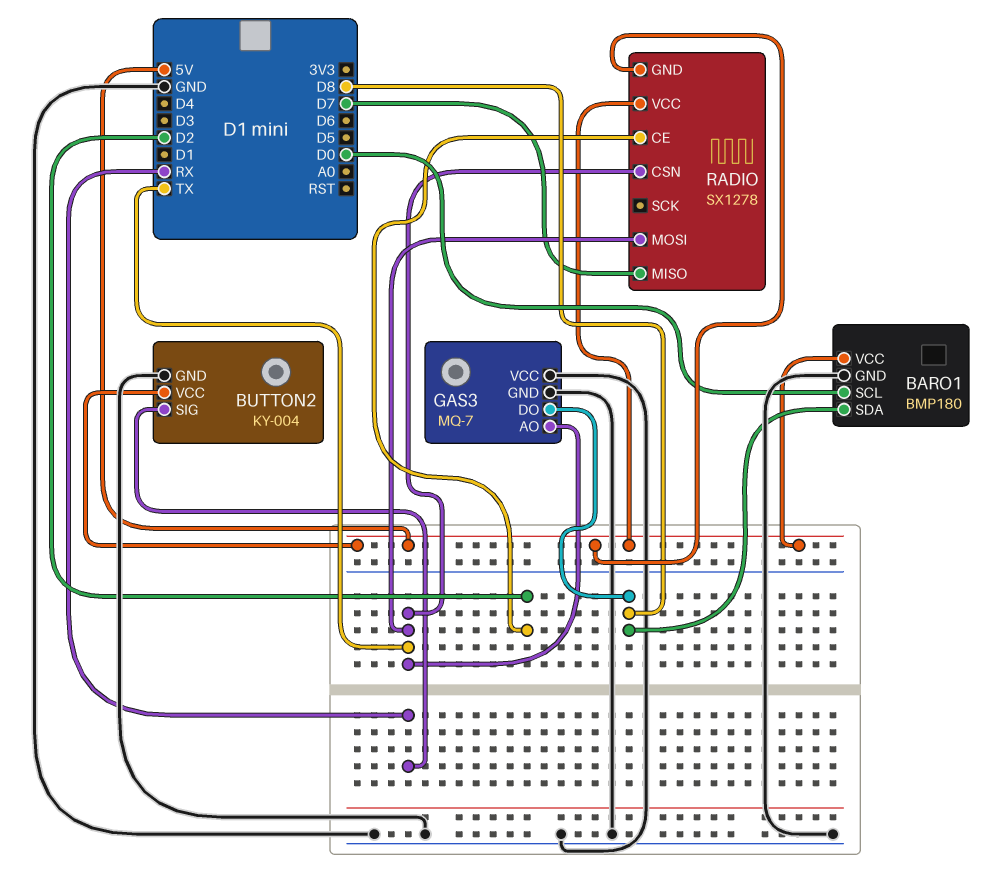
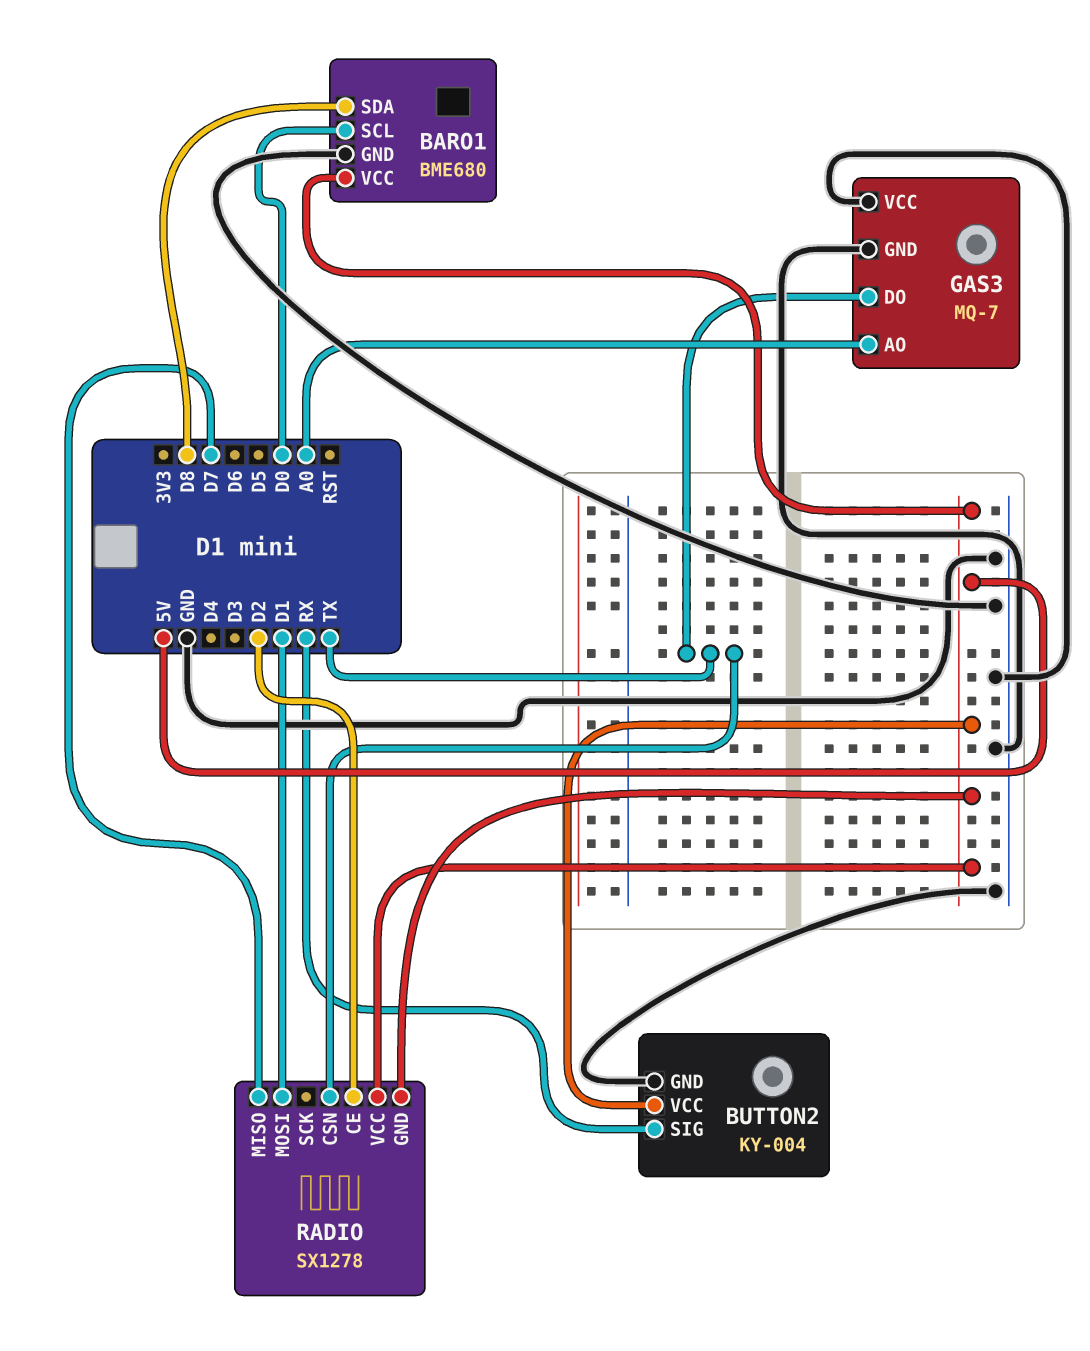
BARO1: BMP180 -> BME680
GAS3 pin AO: TX -> A0
GAS3 pin DO: D8 -> TX
RADIO pin MOSI: TX -> D1

